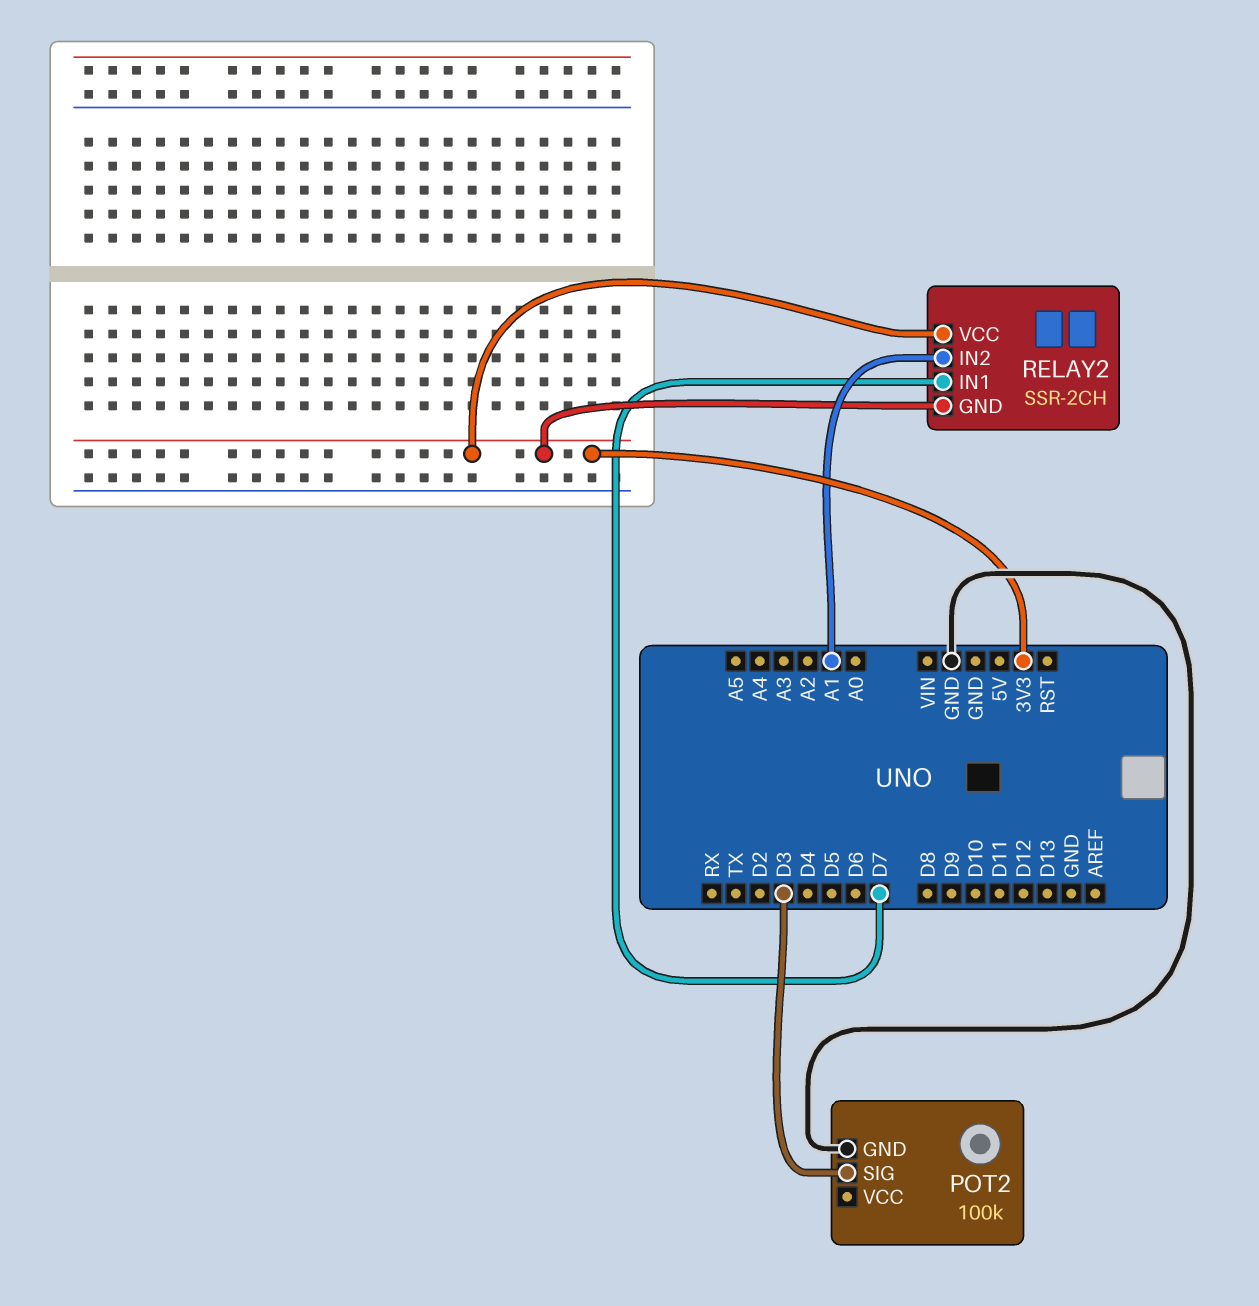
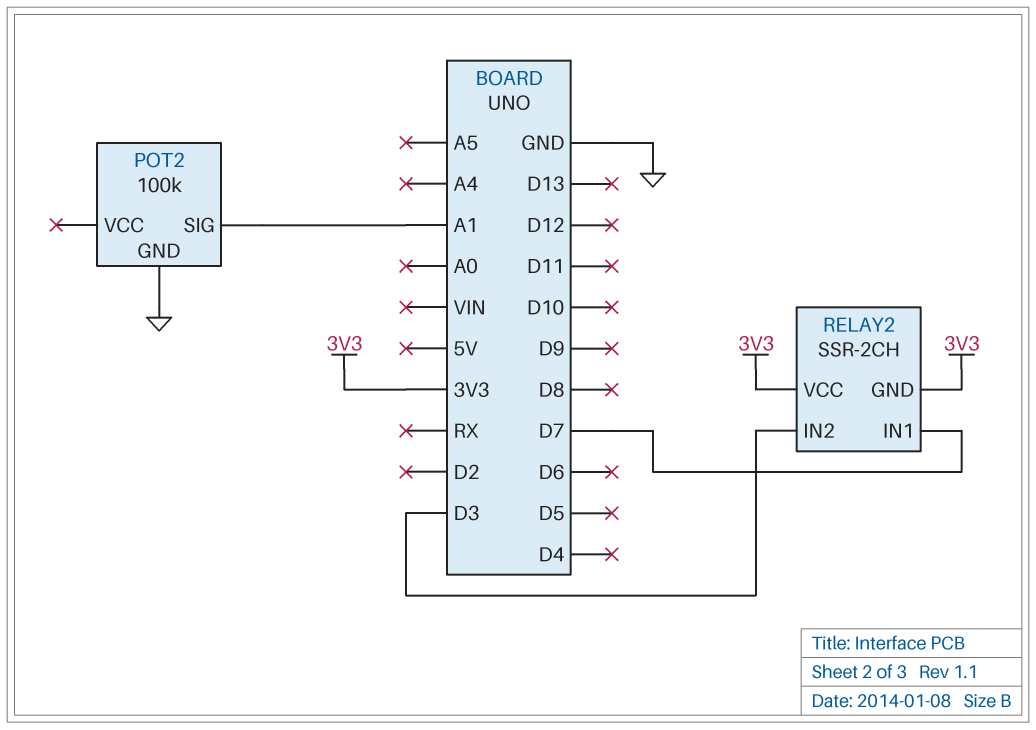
POT2 pin SIG: D3 -> A1
RELAY2 pin IN2: A1 -> D3

